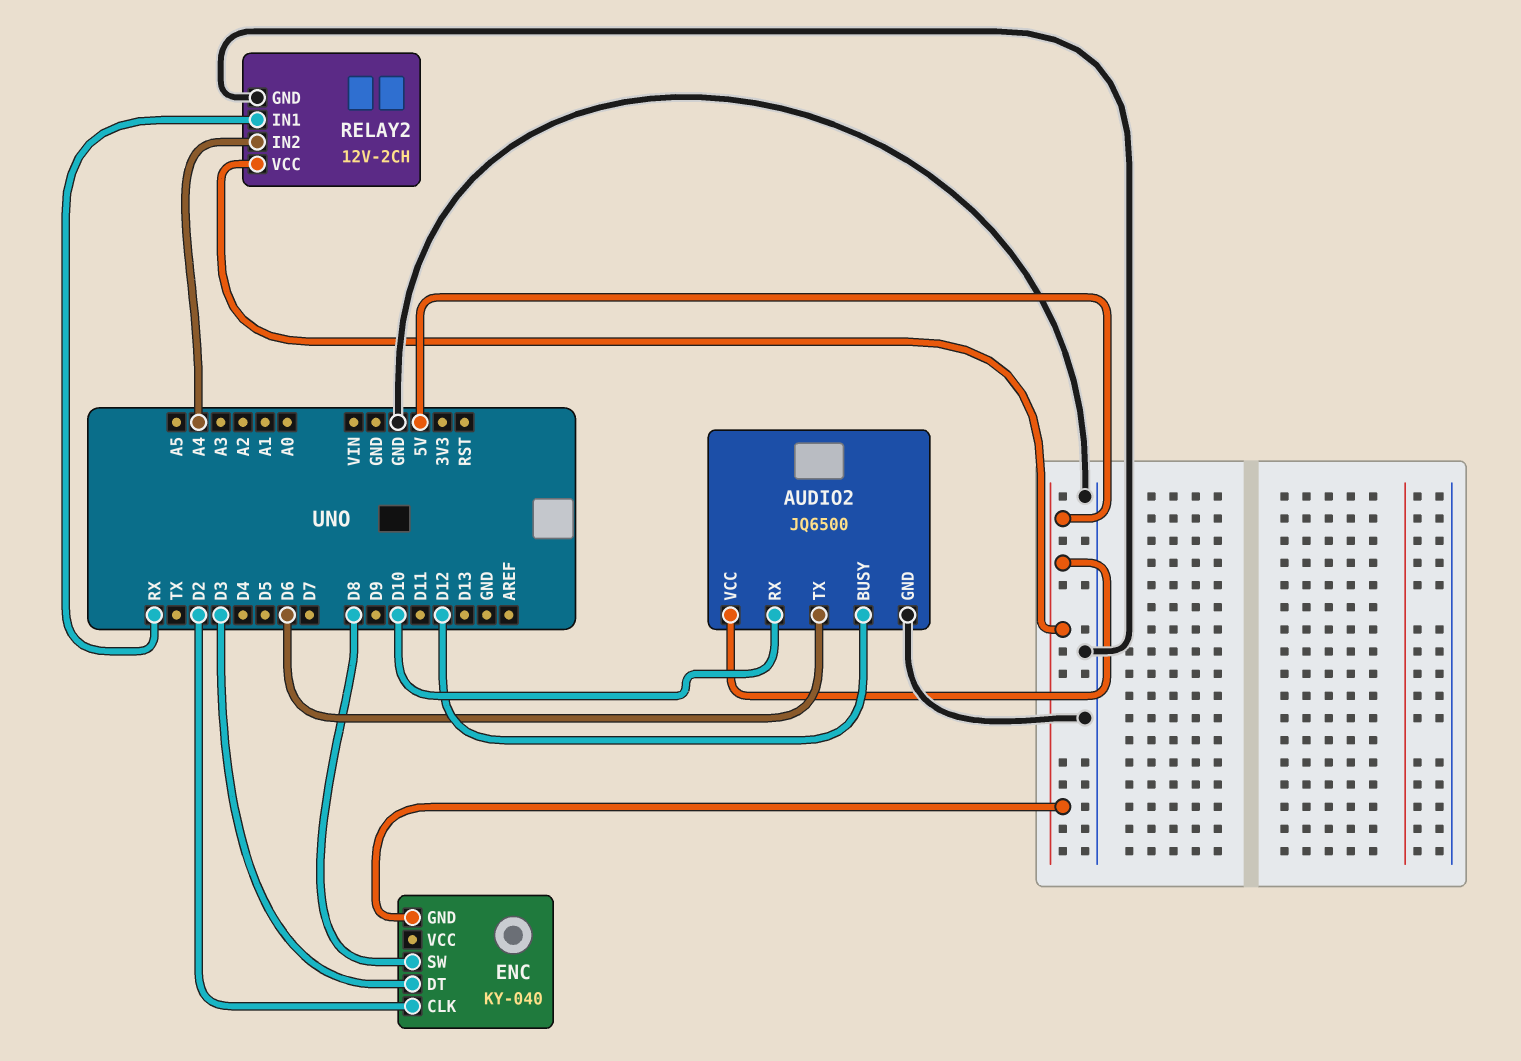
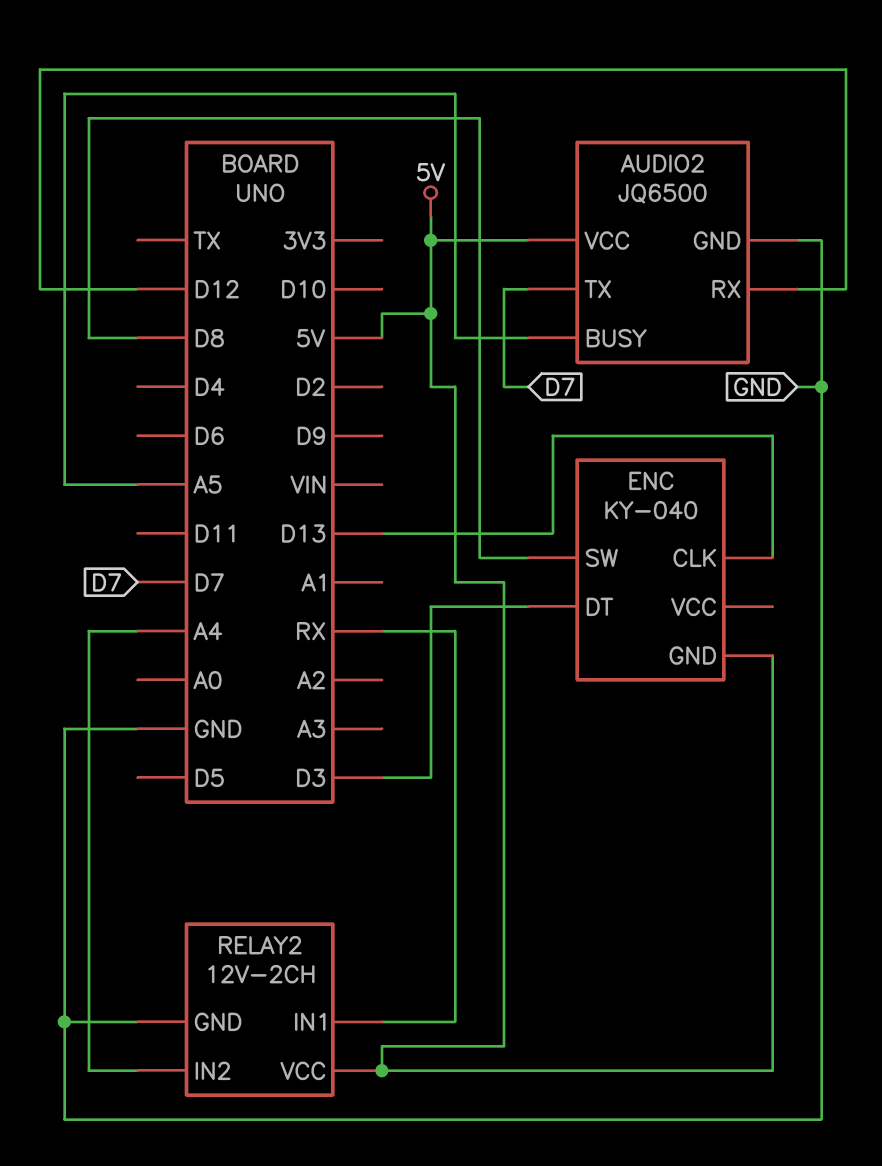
AUDIO2 pin BUSY: D12 -> A5
AUDIO2 pin RX: D10 -> D12
AUDIO2 pin TX: D6 -> D7
ENC pin CLK: D2 -> D13

